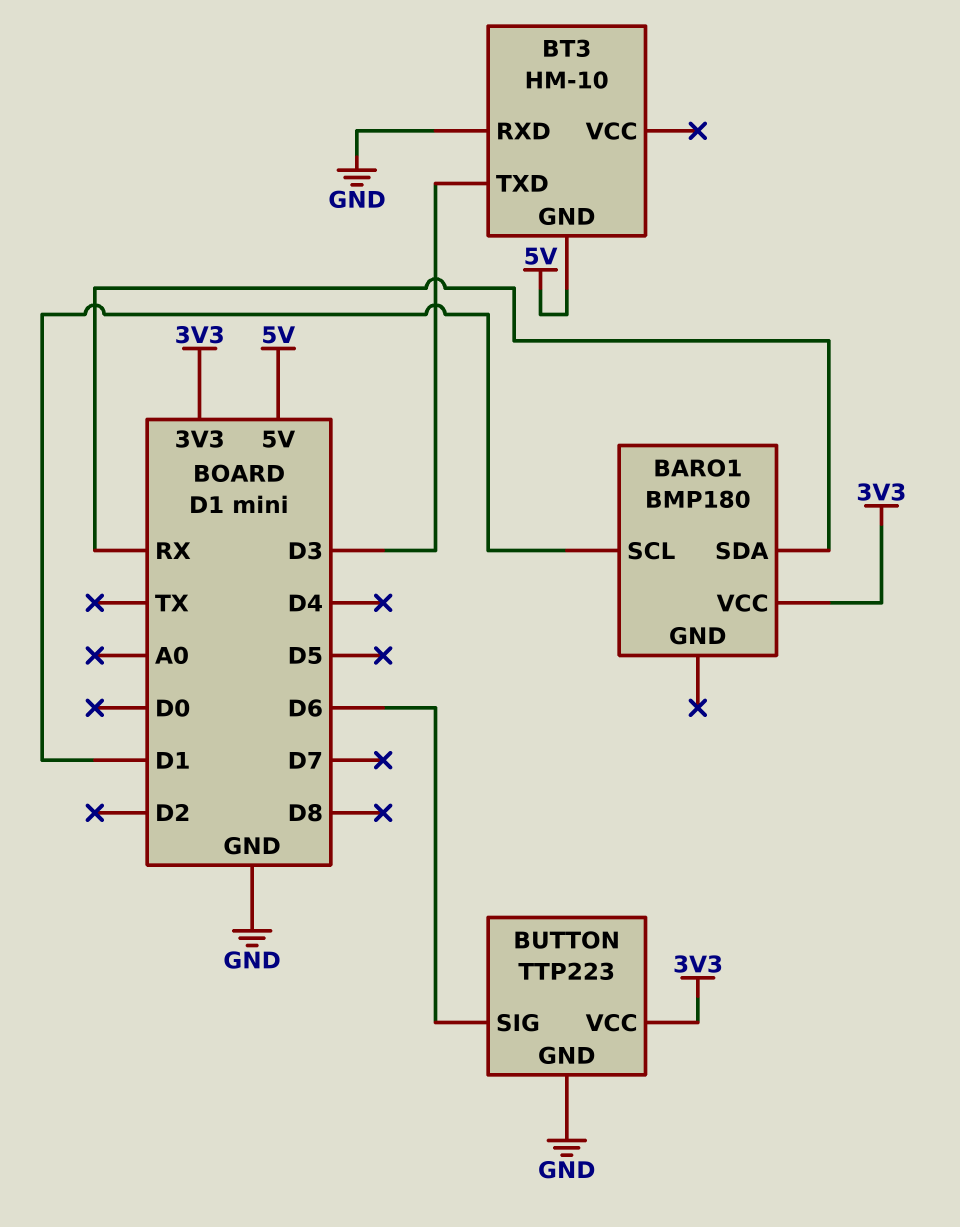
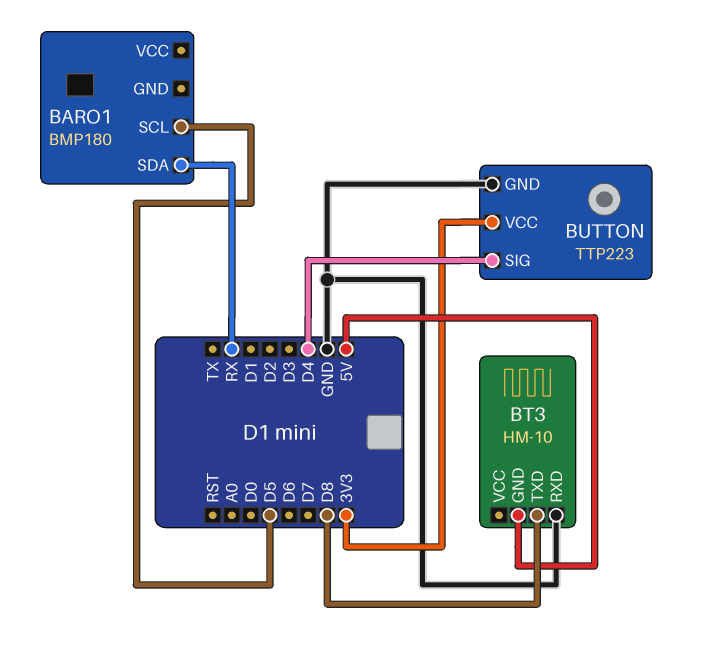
BARO1 pin SCL: D1 -> D5
BARO1 pin VCC: 3V3 -> none
BT3 pin TXD: D3 -> D8
BUTTON pin SIG: D6 -> D4

